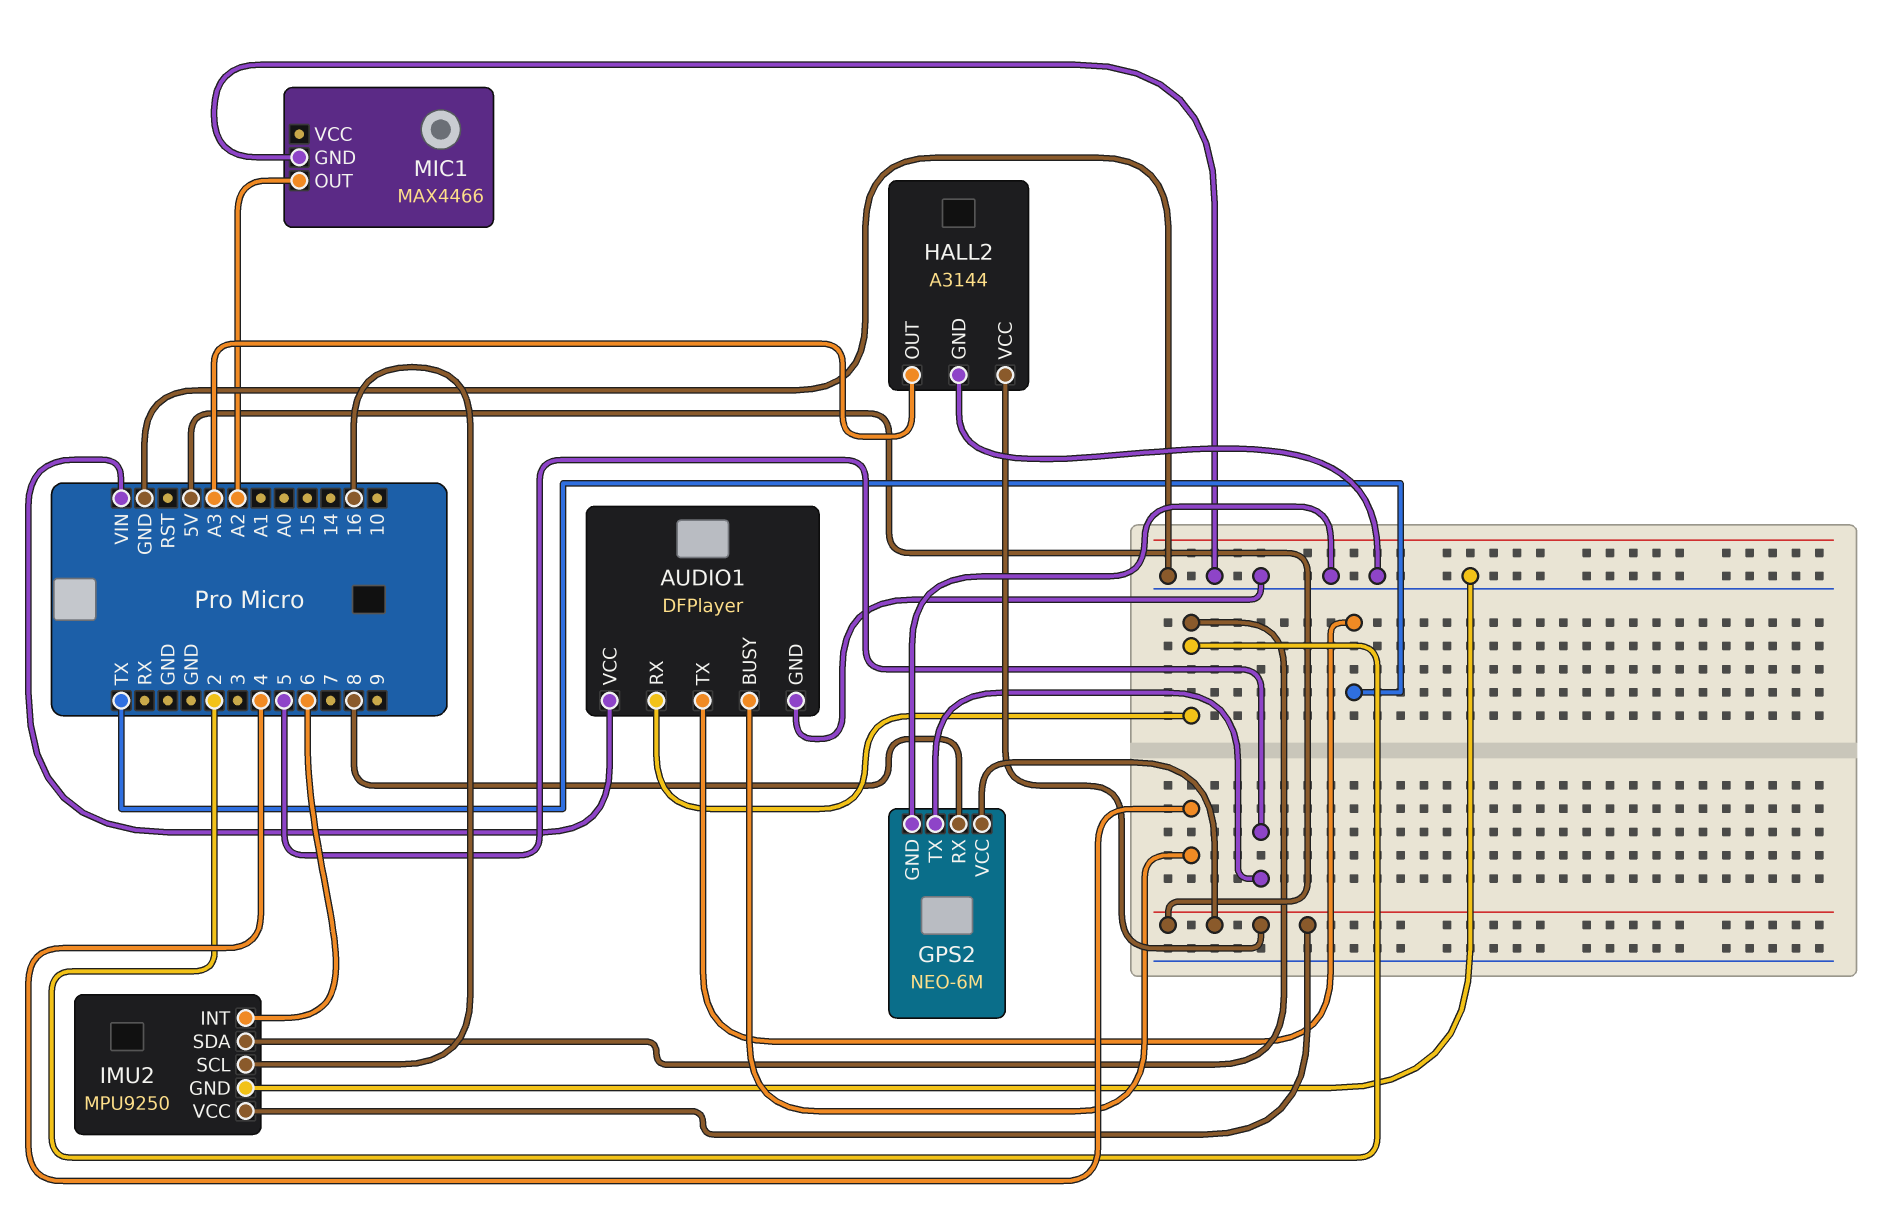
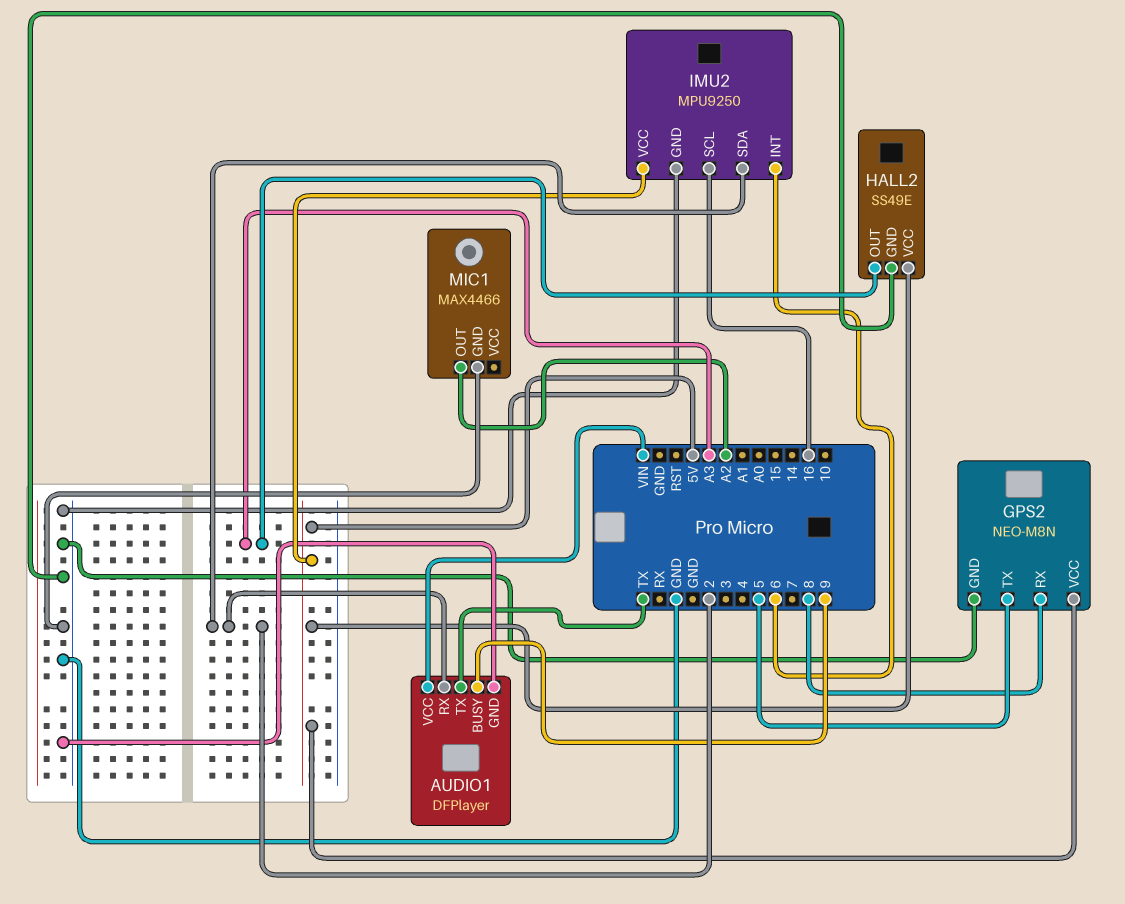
AUDIO1 pin BUSY: 4 -> 9
GPS2: NEO-6M -> NEO-M8N
HALL2: A3144 -> SS49E

